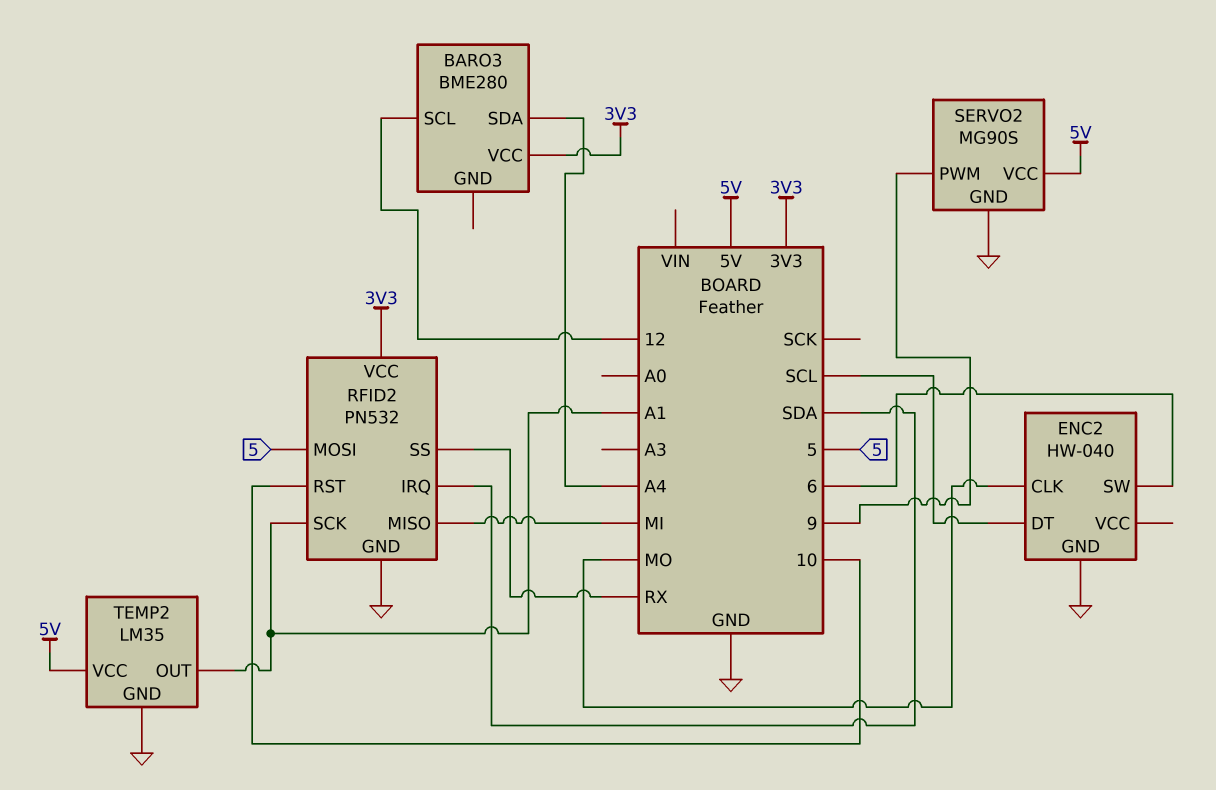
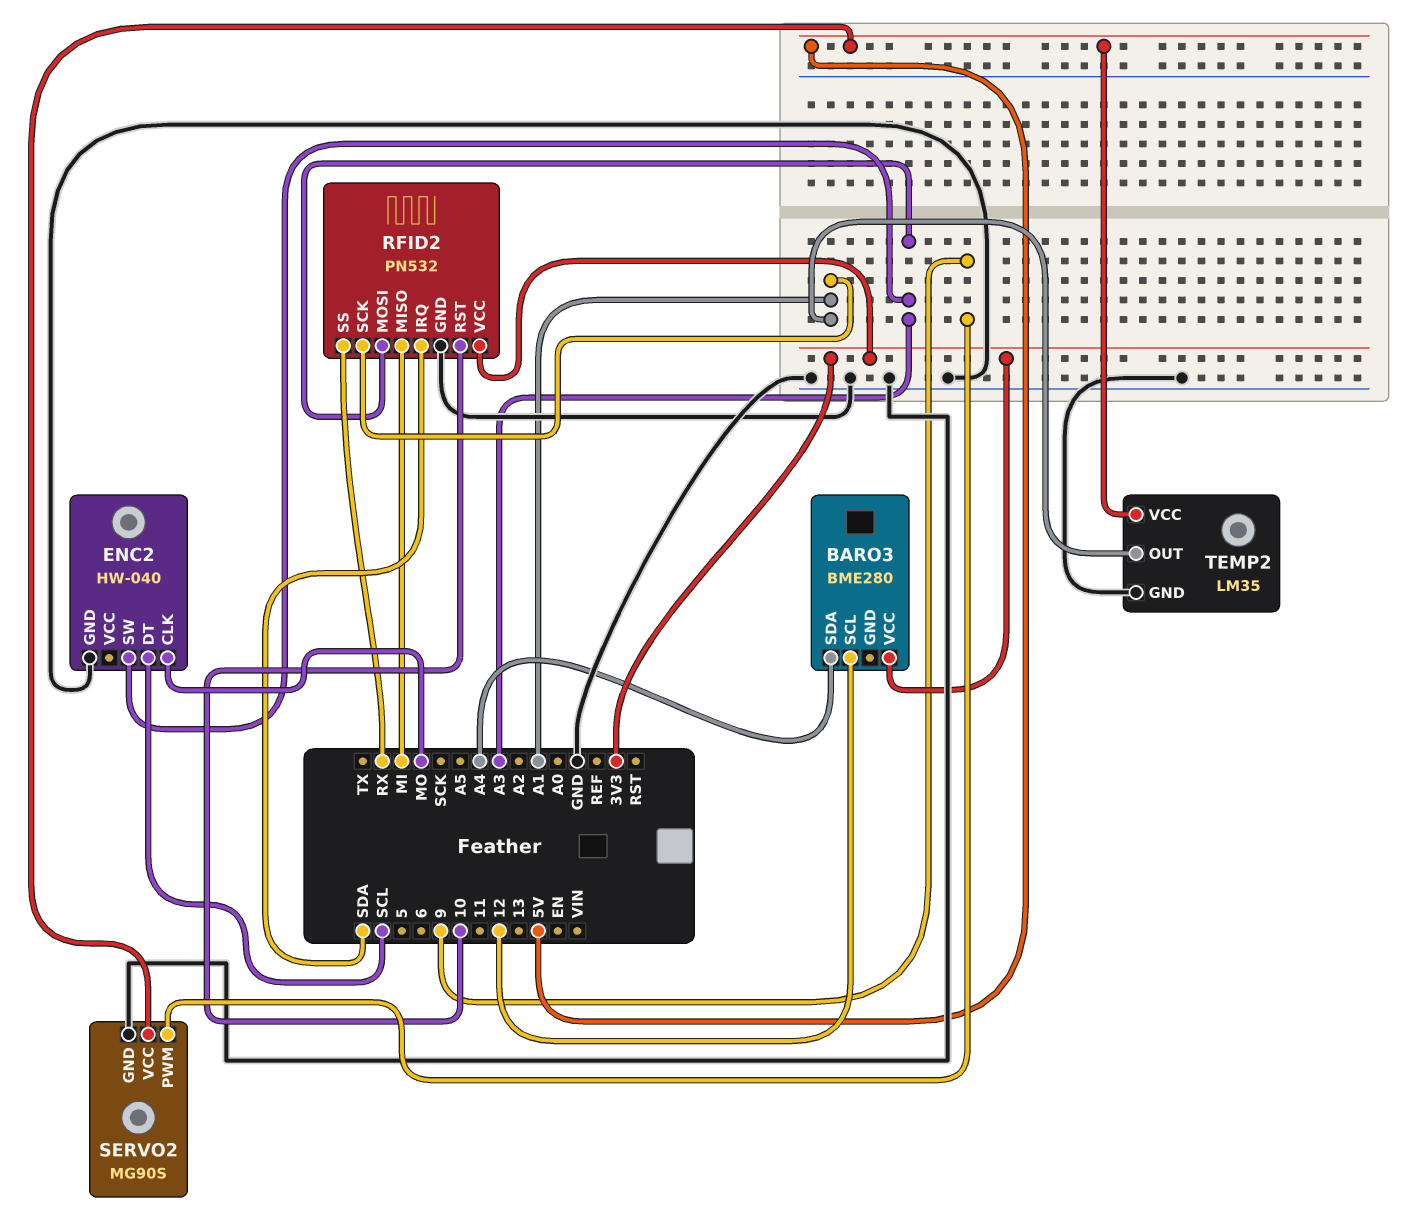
ENC2 pin SW: 6 -> A3
RFID2 pin MOSI: 5 -> A3

